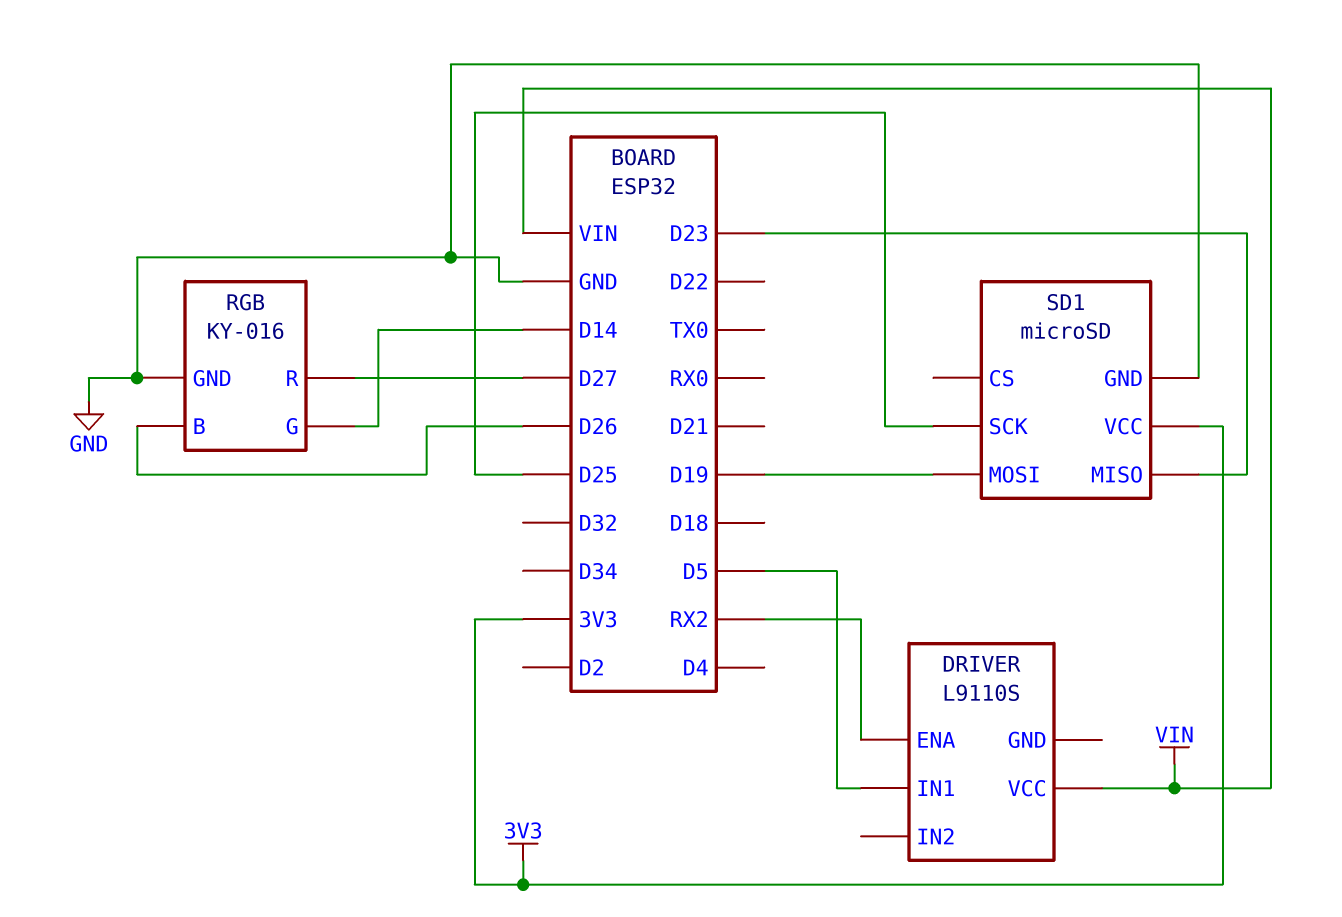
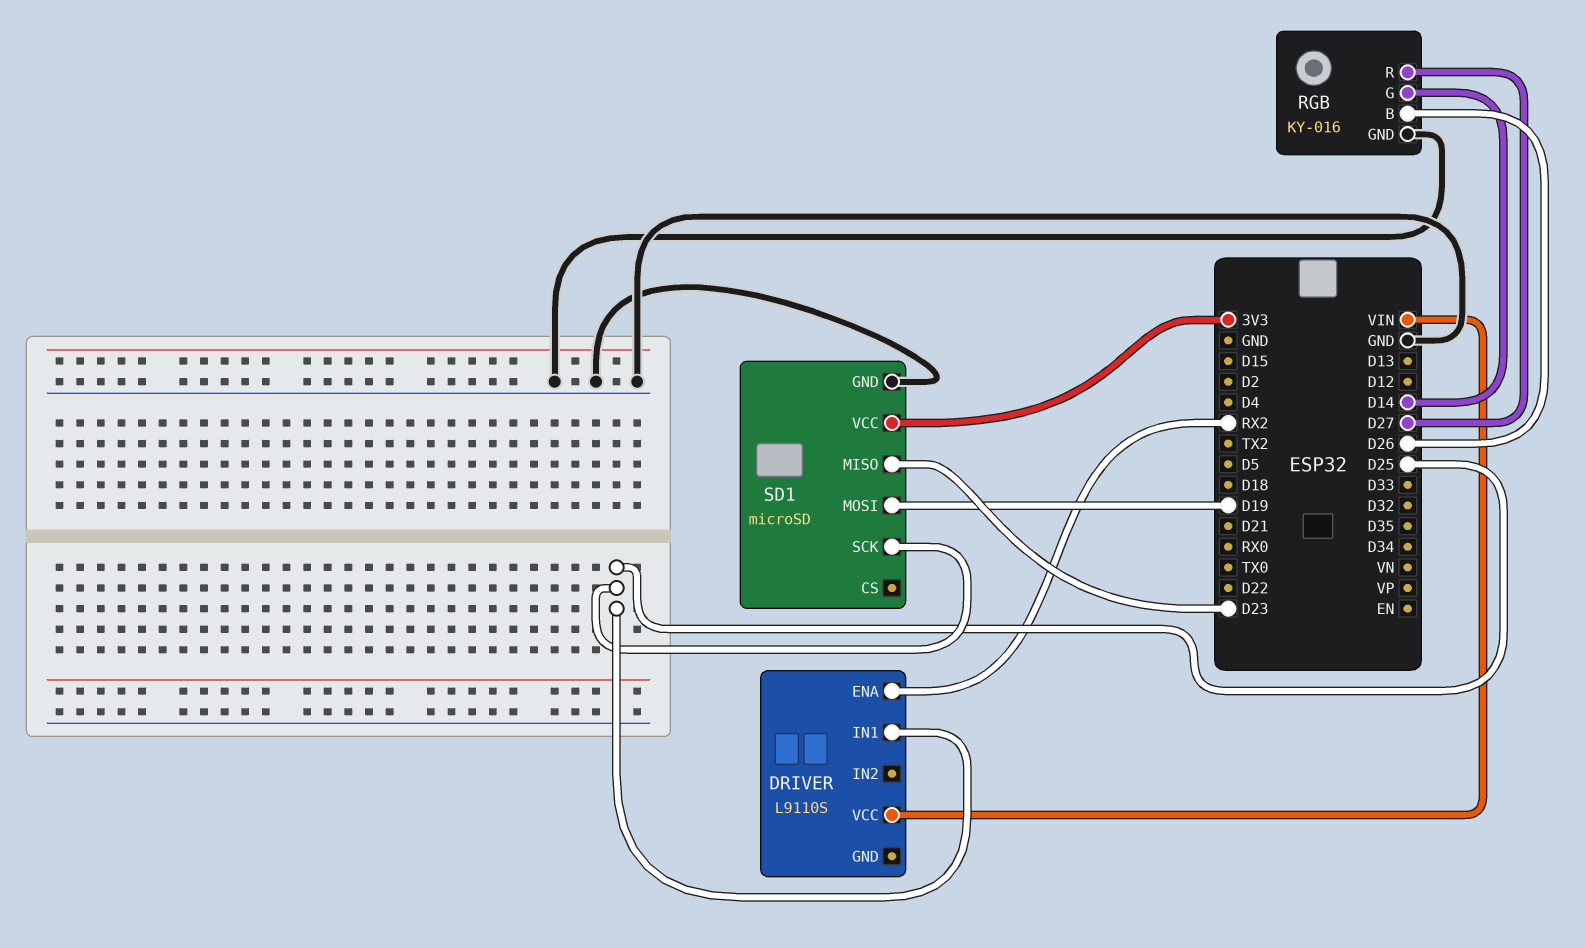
DRIVER pin IN1: D5 -> D25

